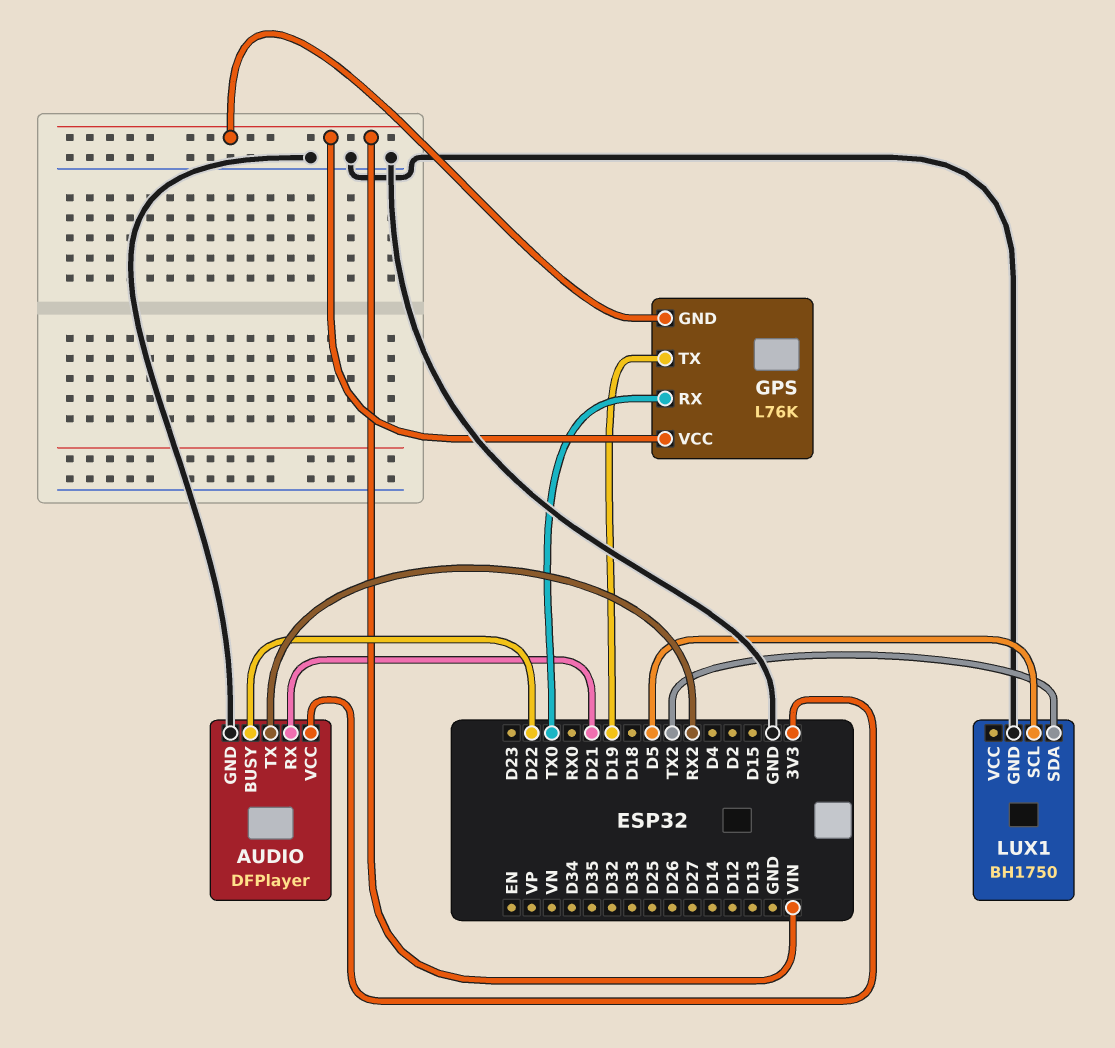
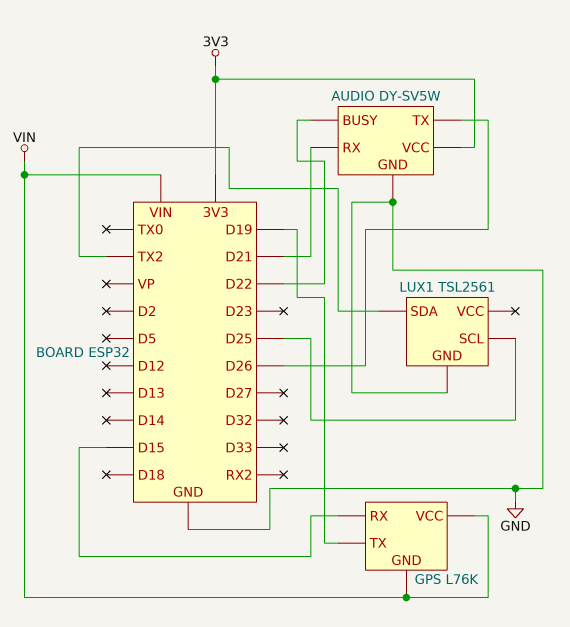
AUDIO: DFPlayer -> DY-SV5W
AUDIO pin TX: RX2 -> D26
GPS pin RX: TX0 -> D15
LUX1: BH1750 -> TSL2561
LUX1 pin SCL: D5 -> D25

